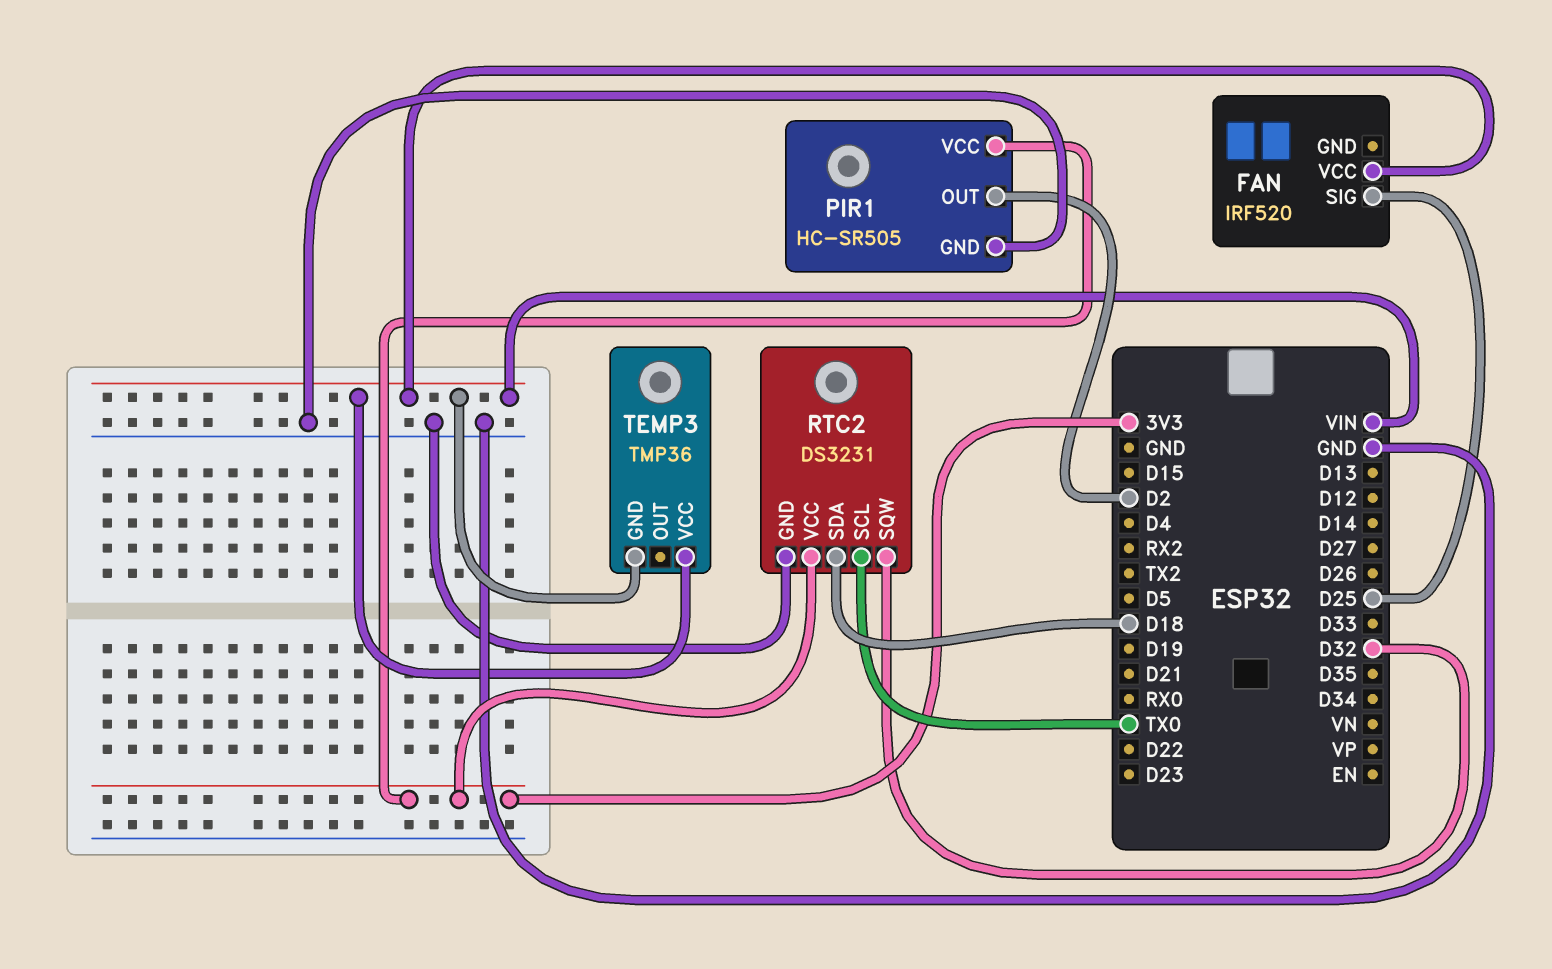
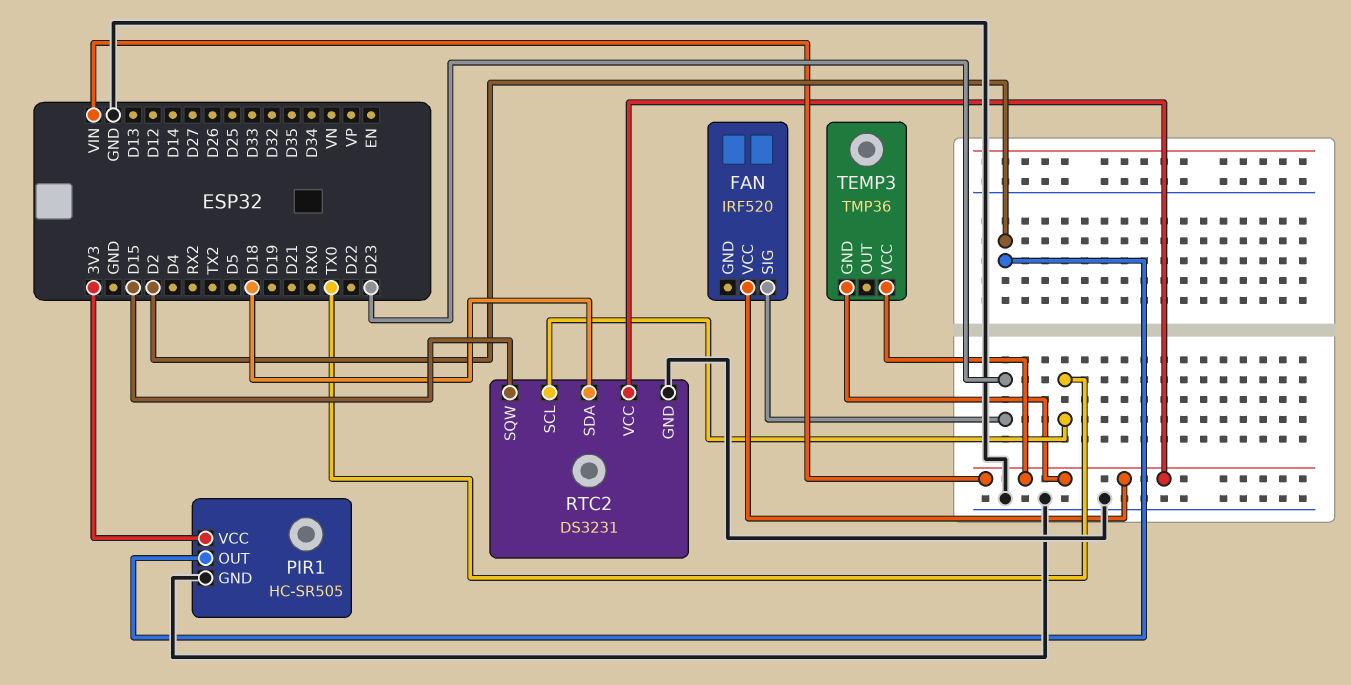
FAN pin SIG: D25 -> D23
RTC2 pin SQW: D32 -> D15
RTC2 pin VCC: 3V3 -> VIN

